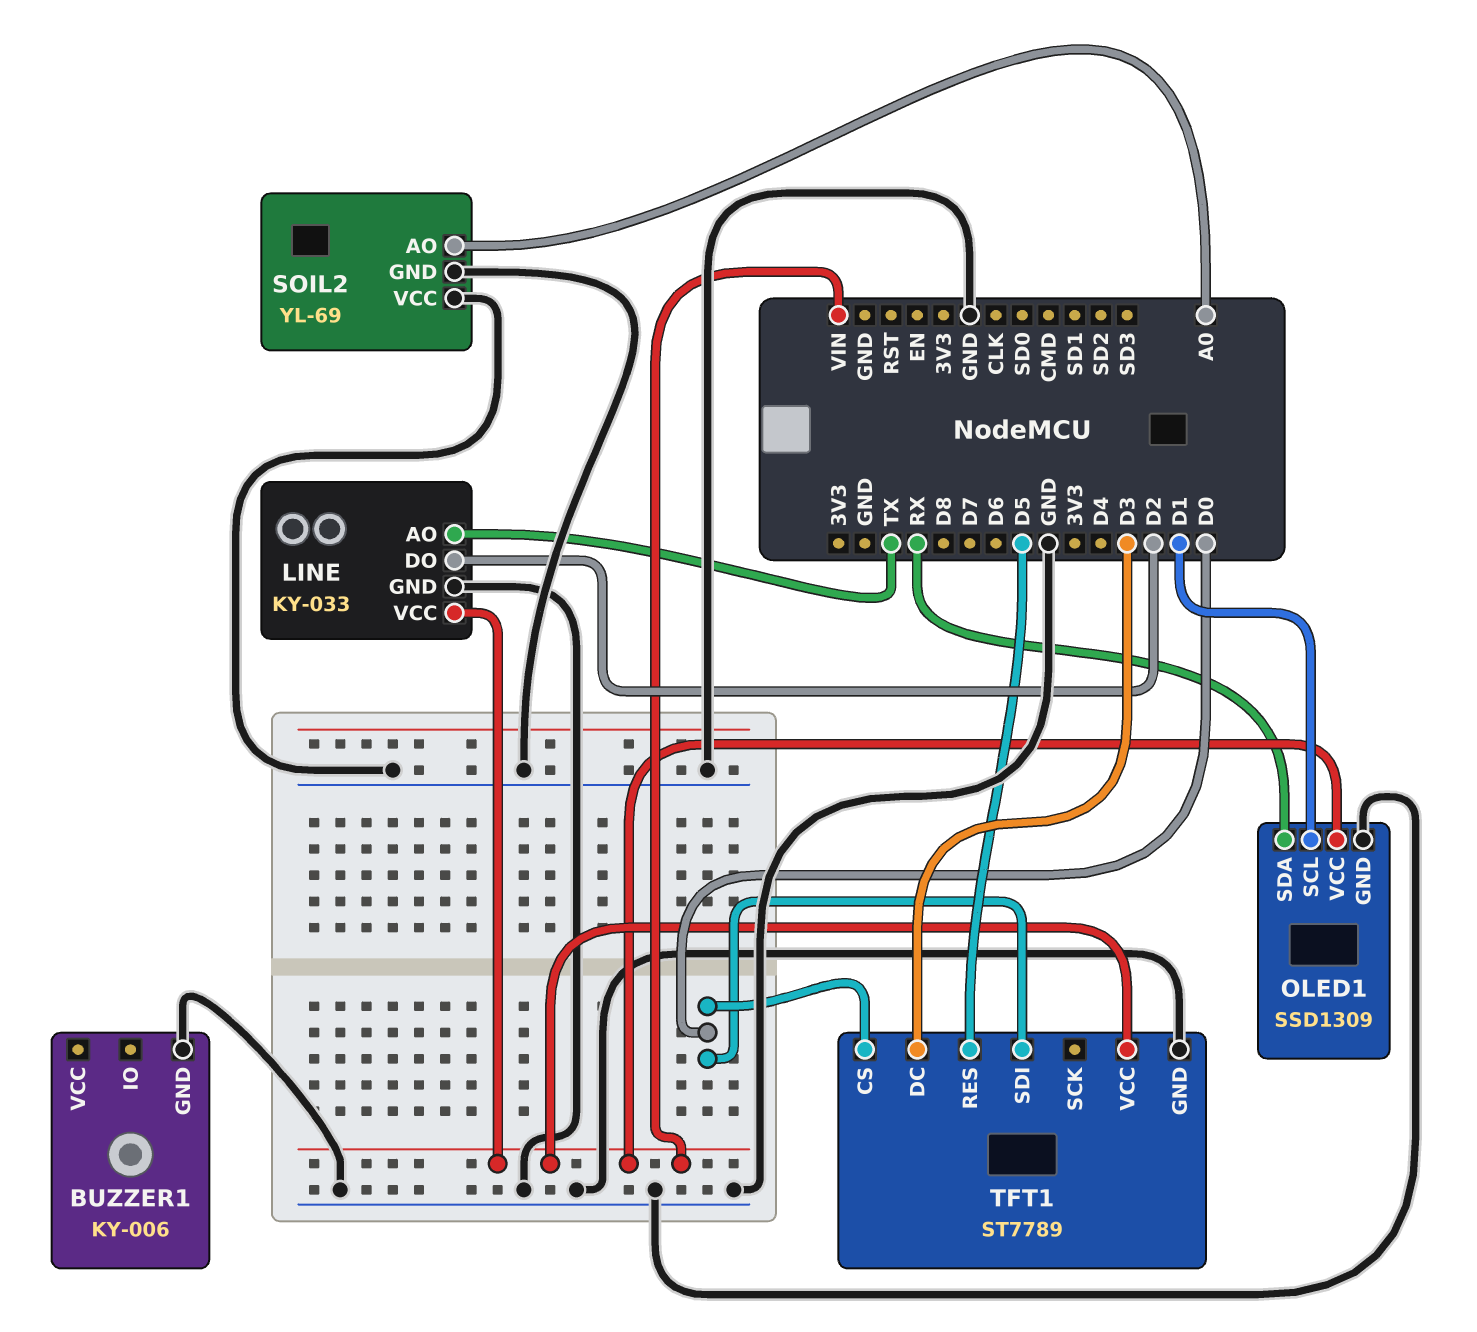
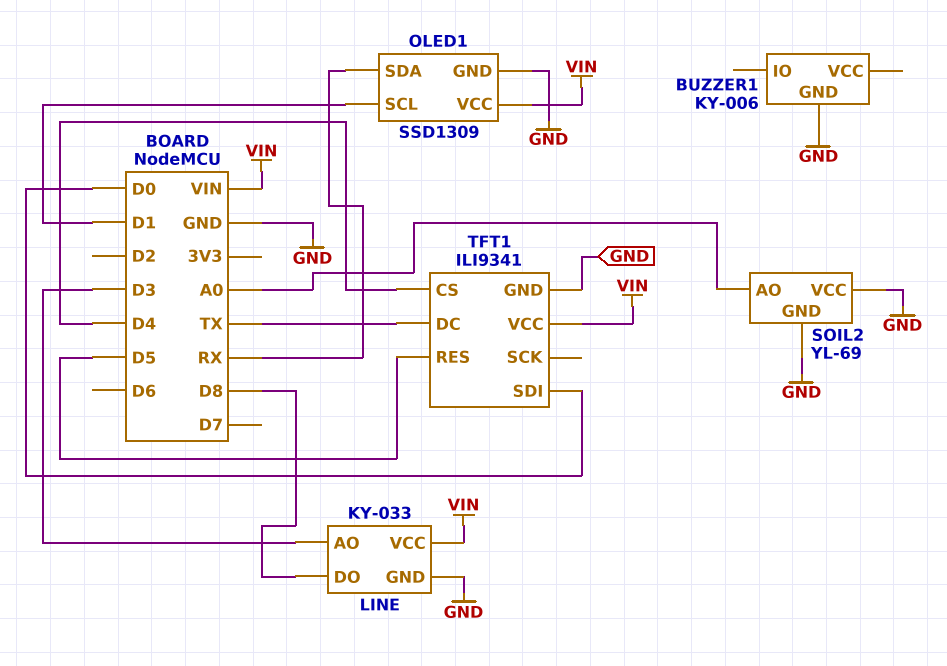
LINE pin AO: TX -> D3
LINE pin DO: D2 -> D8
TFT1: ST7789 -> ILI9341
TFT1 pin CS: D0 -> D4
TFT1 pin DC: D3 -> TX

